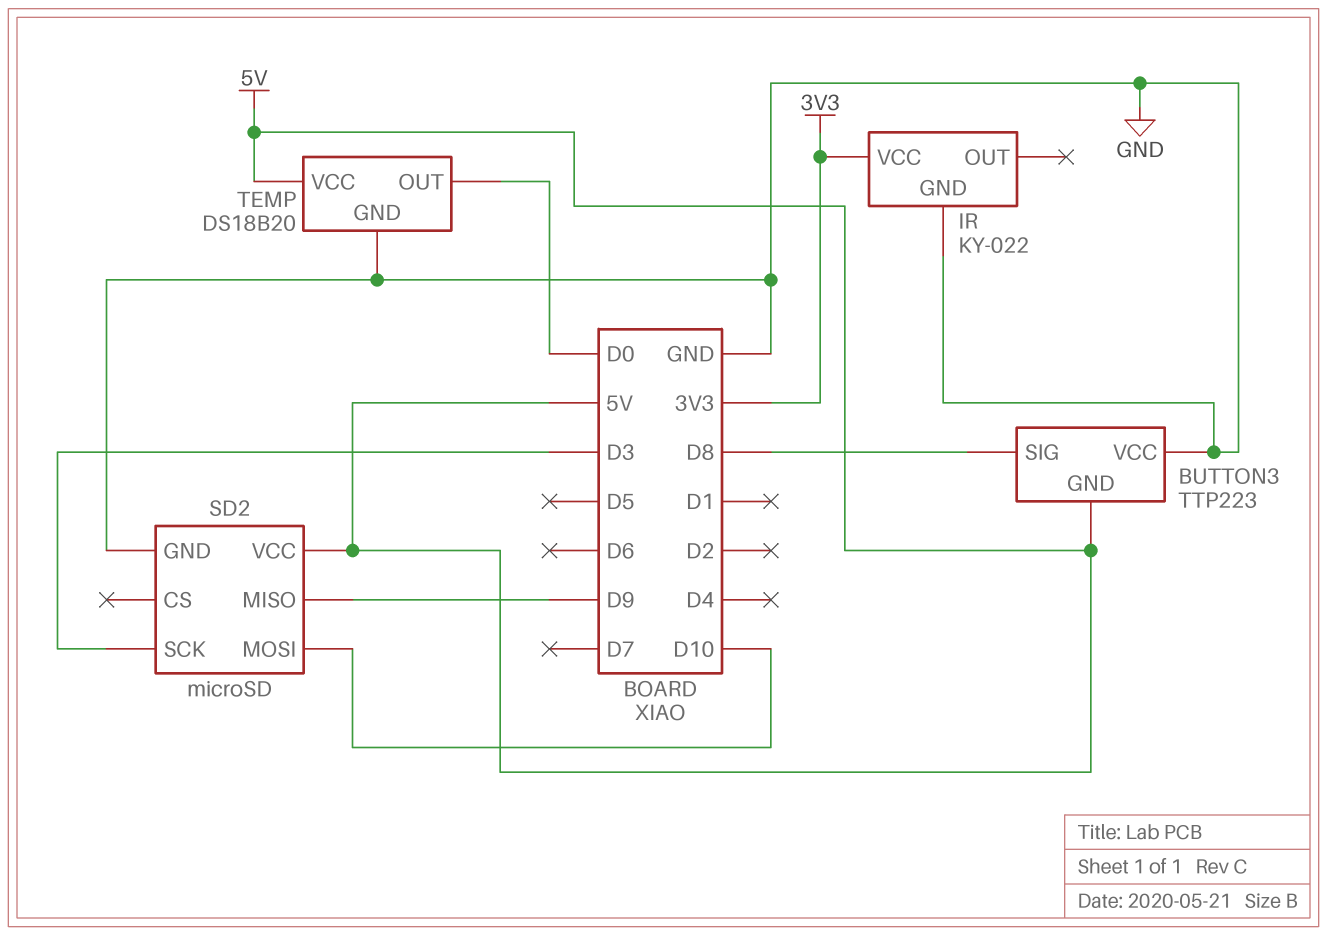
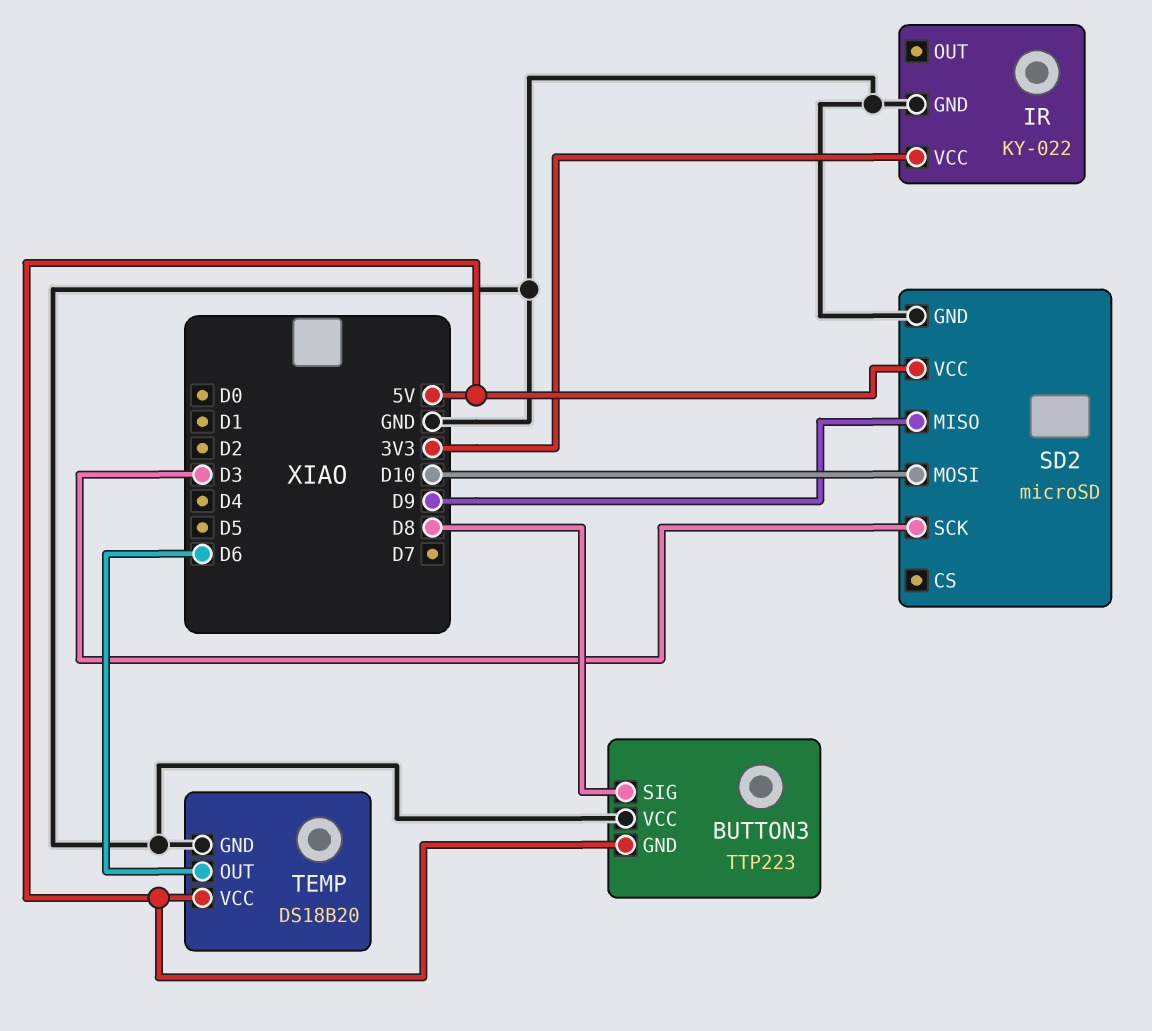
TEMP pin OUT: D0 -> D6

